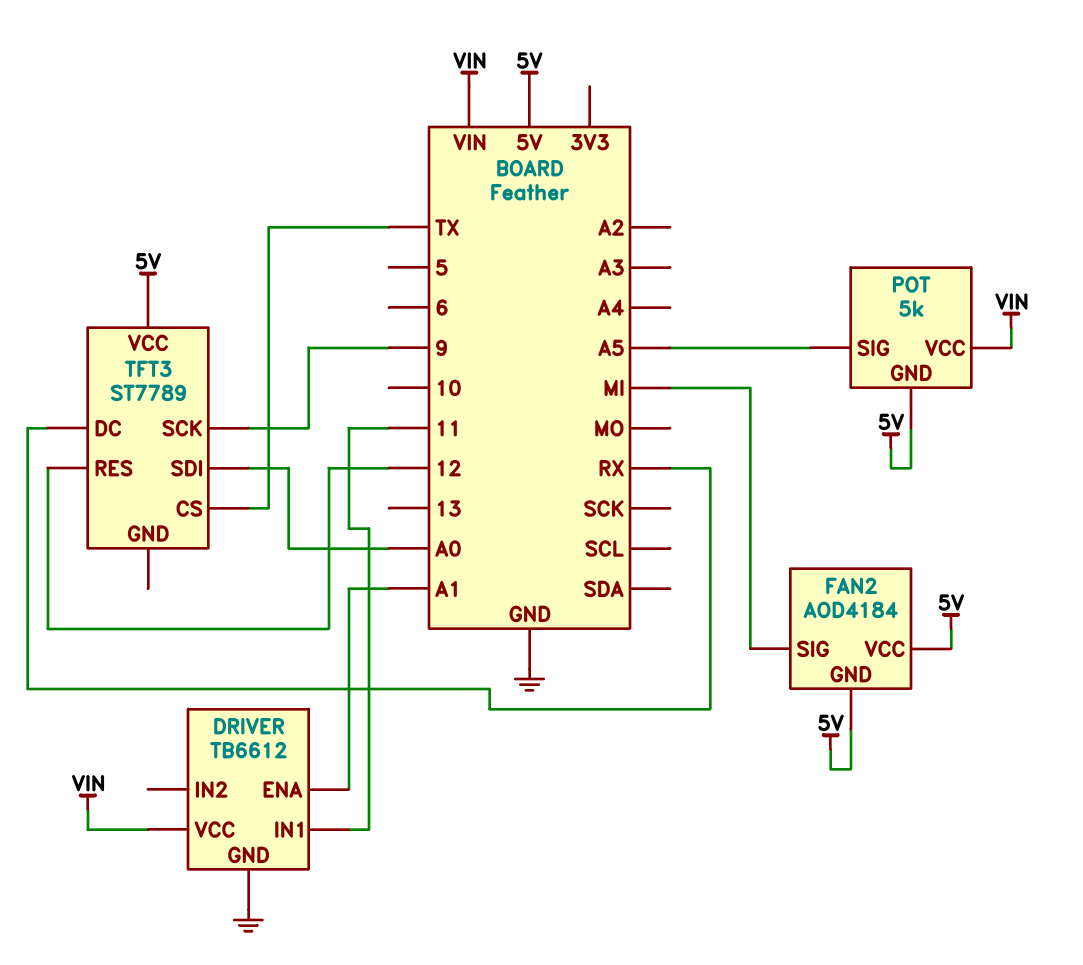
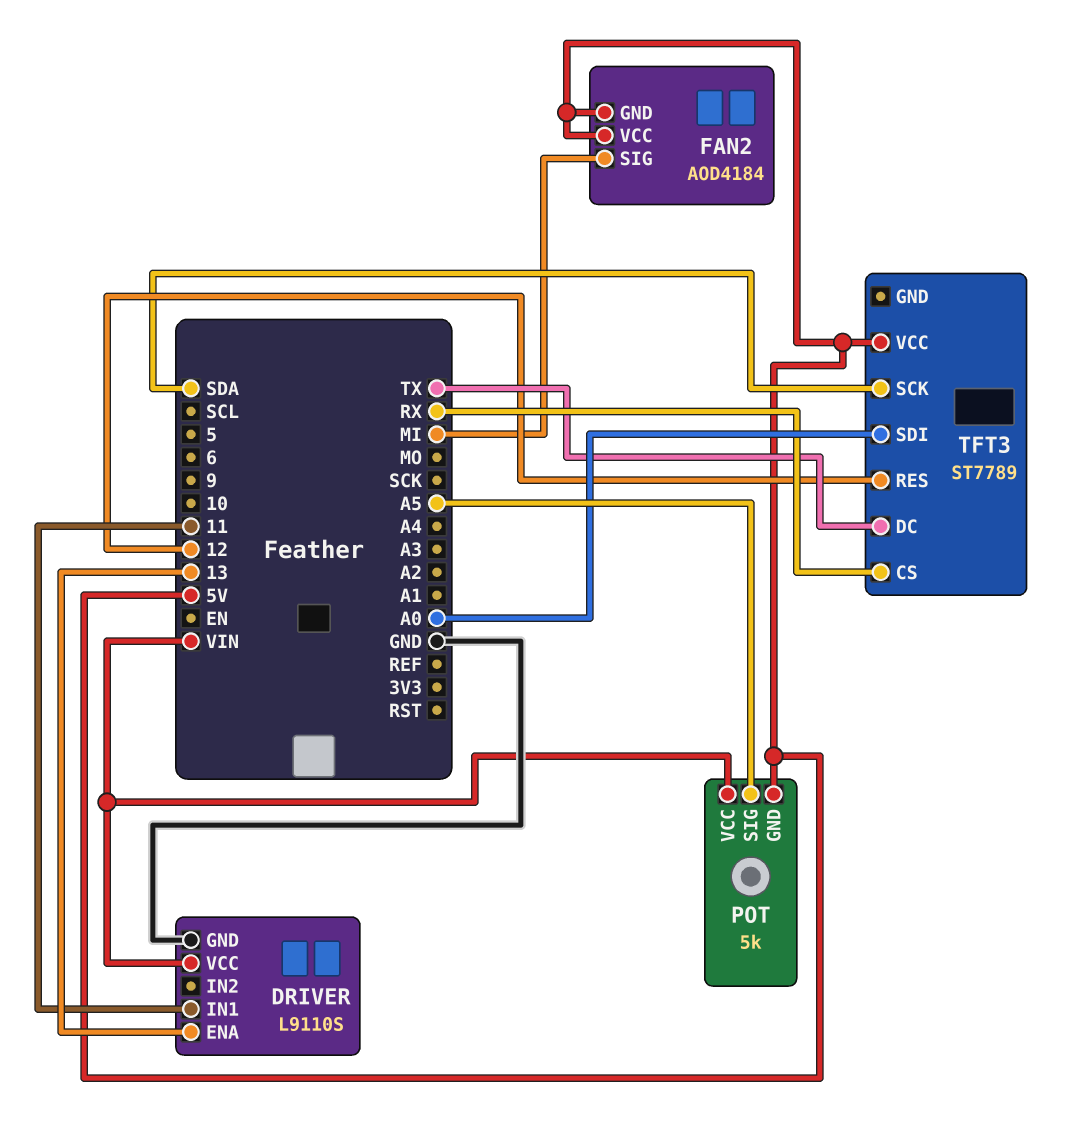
DRIVER: TB6612 -> L9110S
DRIVER pin ENA: A1 -> 13
TFT3 pin CS: TX -> RX
TFT3 pin DC: RX -> TX
TFT3 pin SCK: 9 -> SDA

